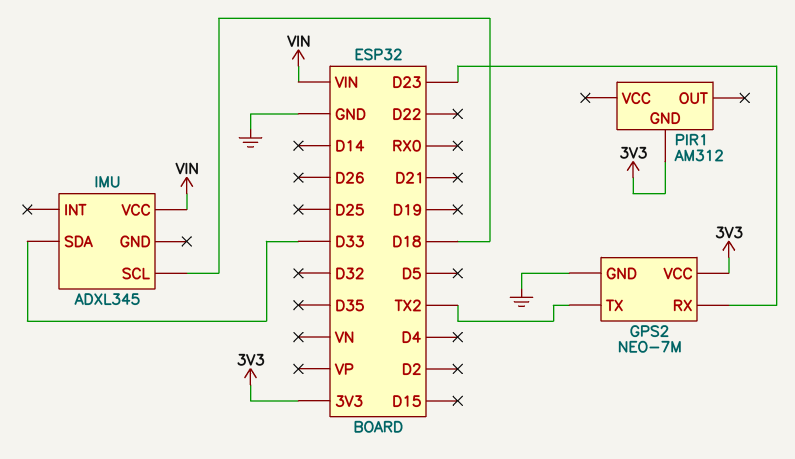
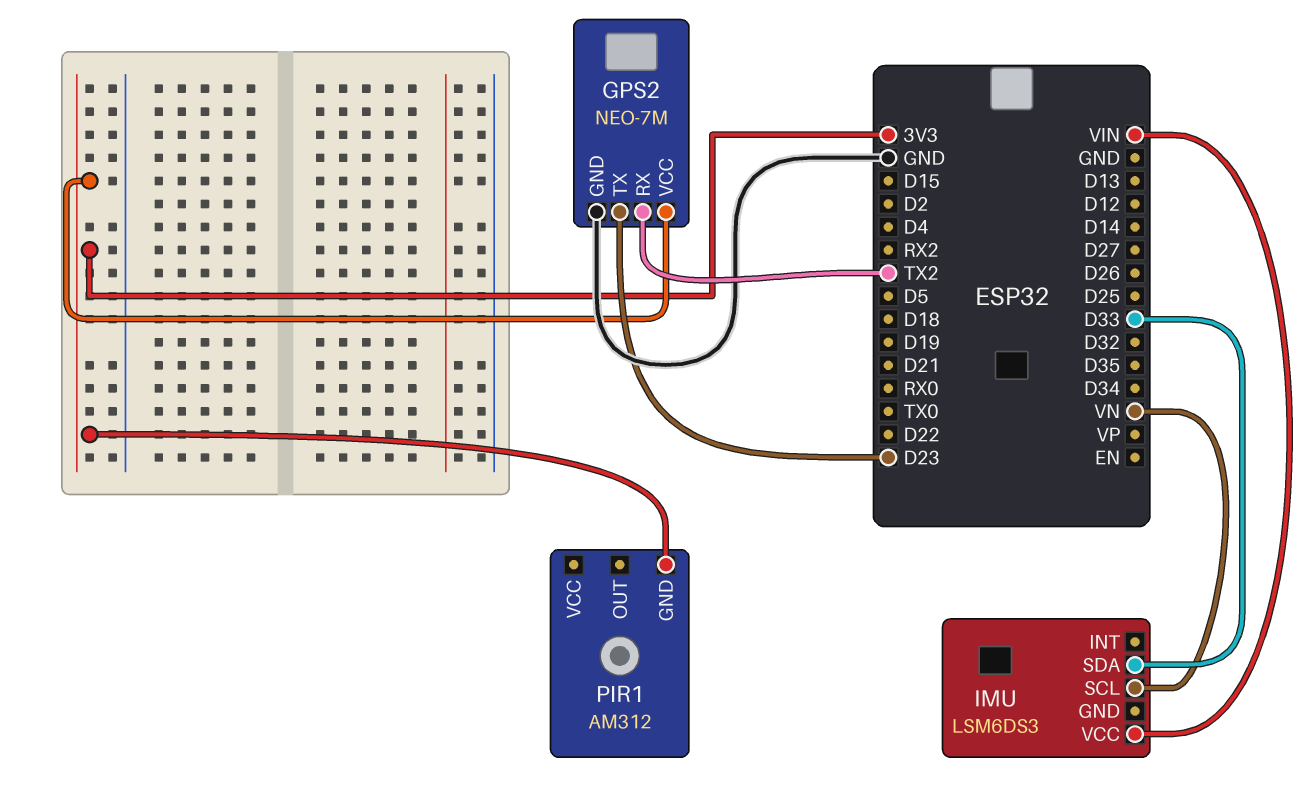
GPS2 pin RX: D23 -> TX2
GPS2 pin TX: TX2 -> D23
IMU: ADXL345 -> LSM6DS3
IMU pin SCL: D18 -> VN

